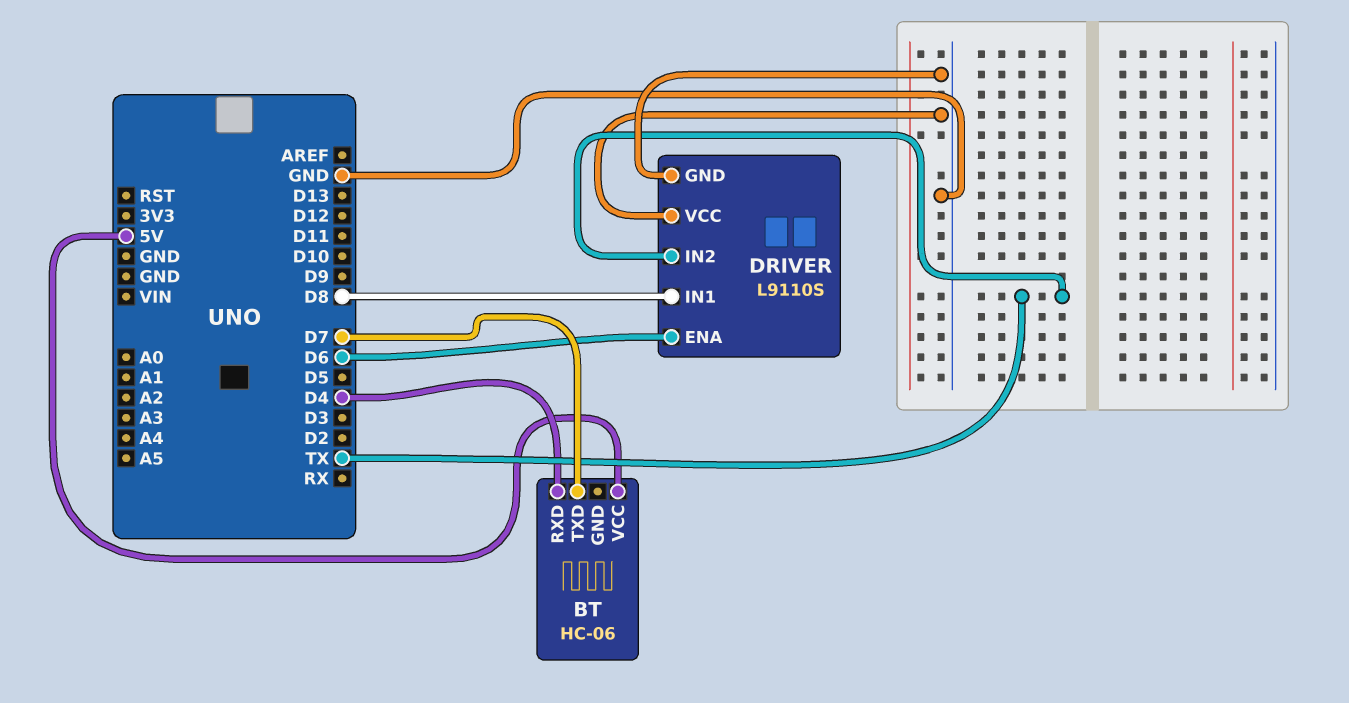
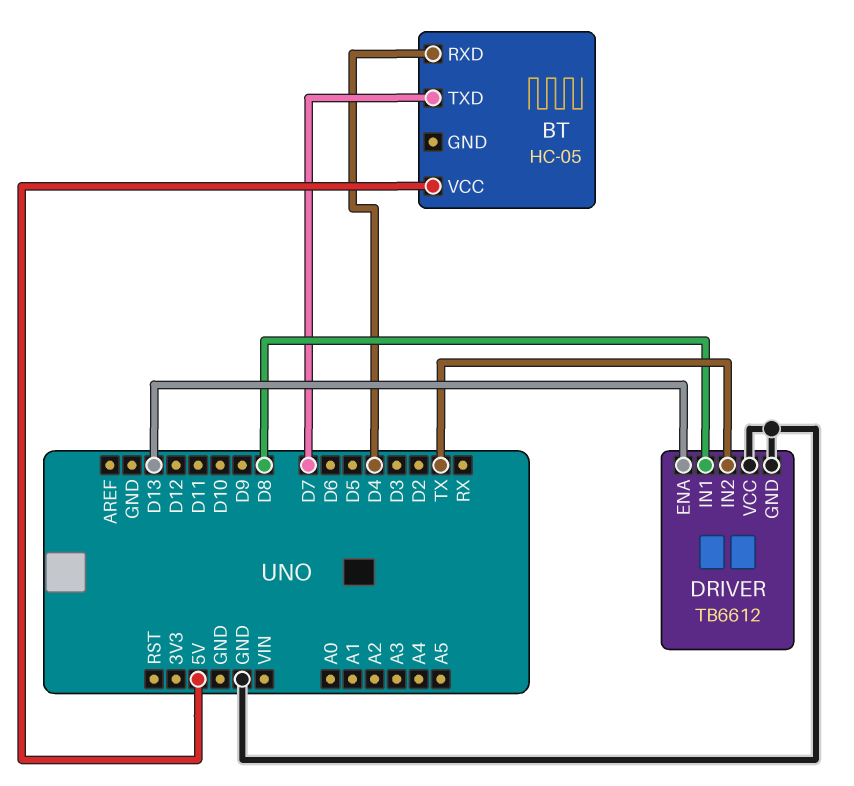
BT: HC-06 -> HC-05
DRIVER: L9110S -> TB6612
DRIVER pin ENA: D6 -> D13

